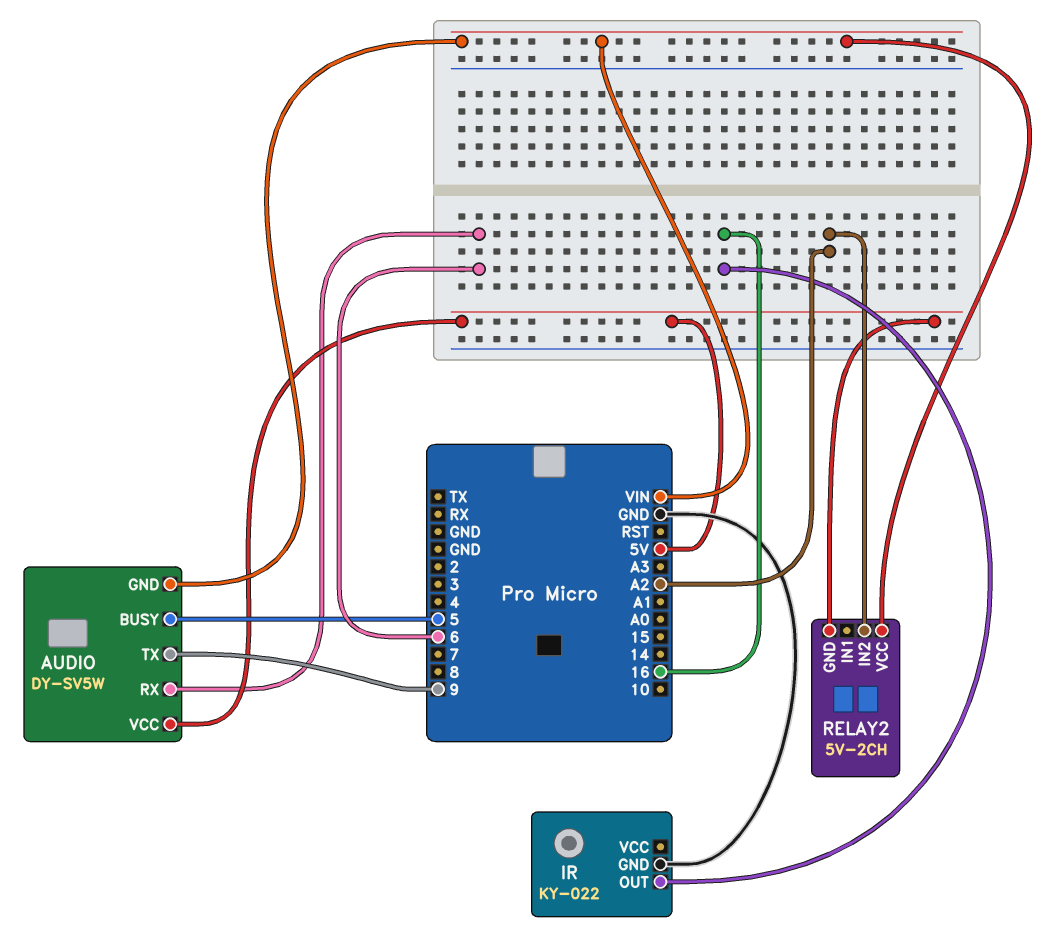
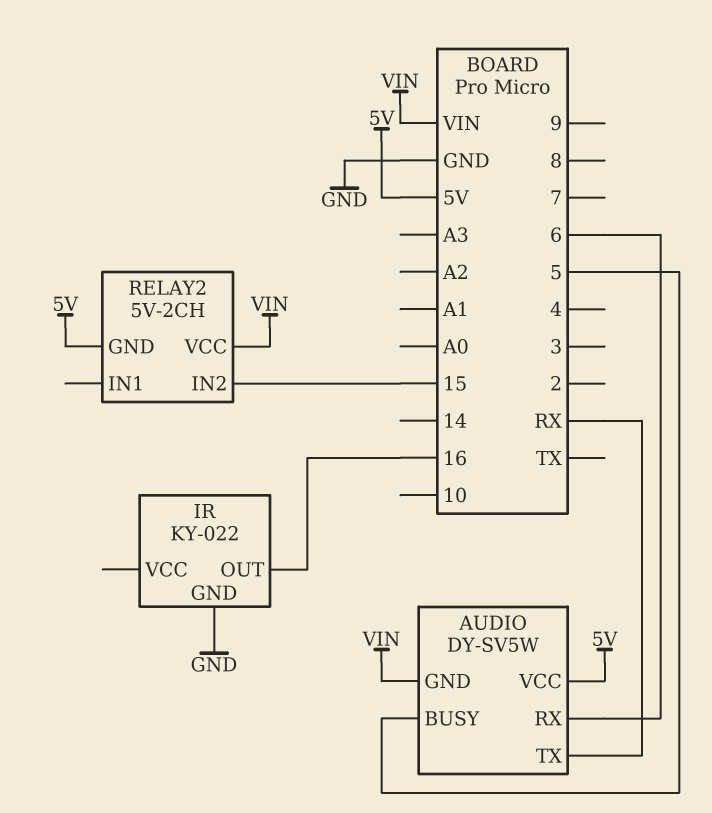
AUDIO pin TX: 9 -> RX
RELAY2 pin IN2: A2 -> 15

